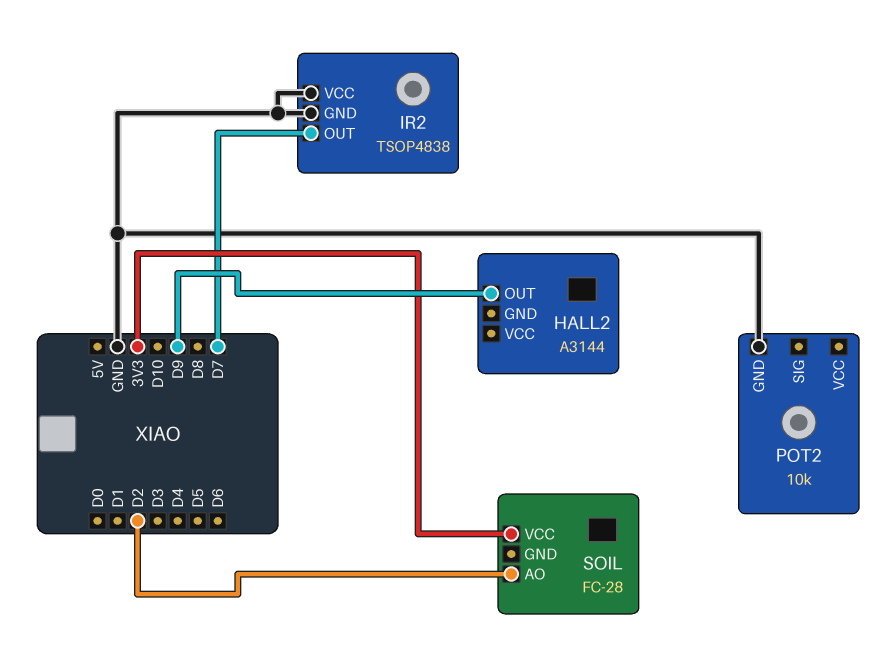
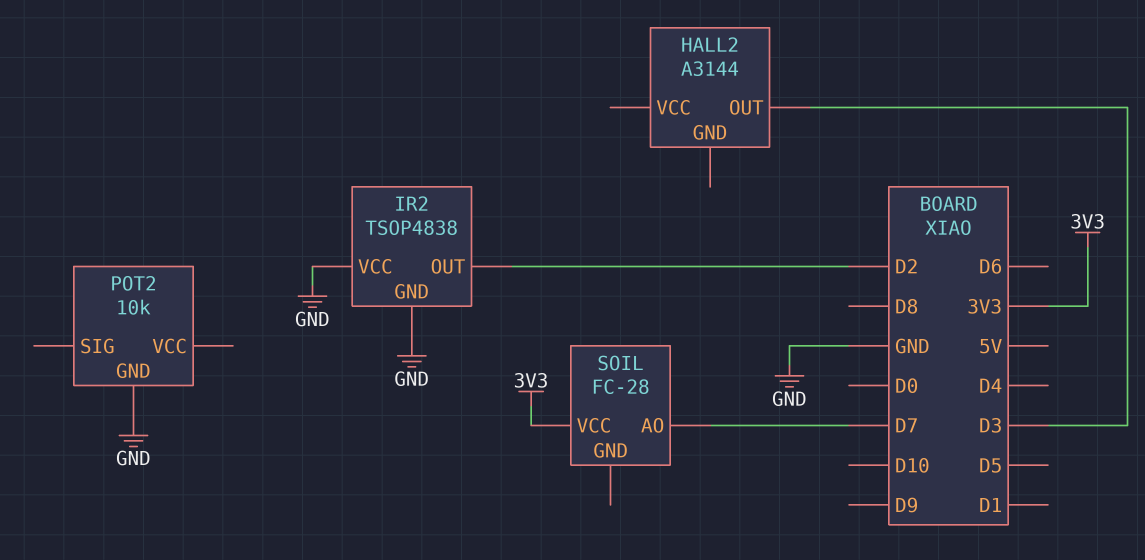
HALL2 pin OUT: D9 -> D3
IR2 pin OUT: D7 -> D2
SOIL pin AO: D2 -> D7

